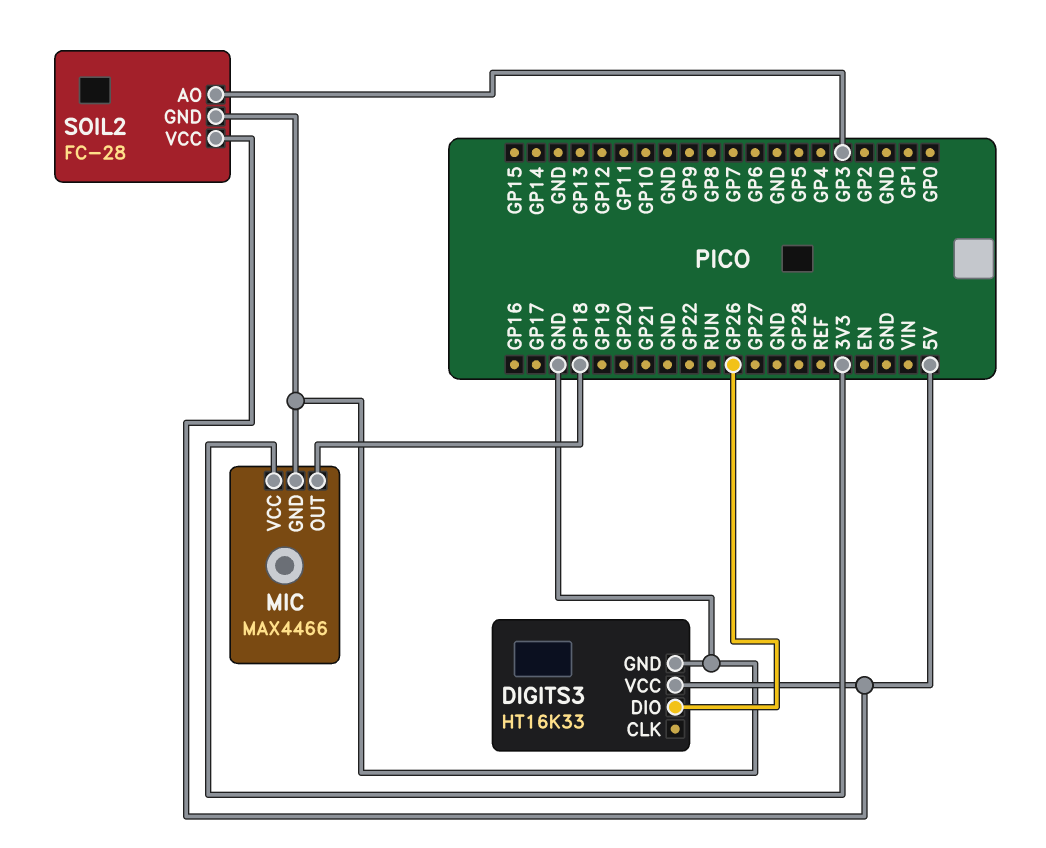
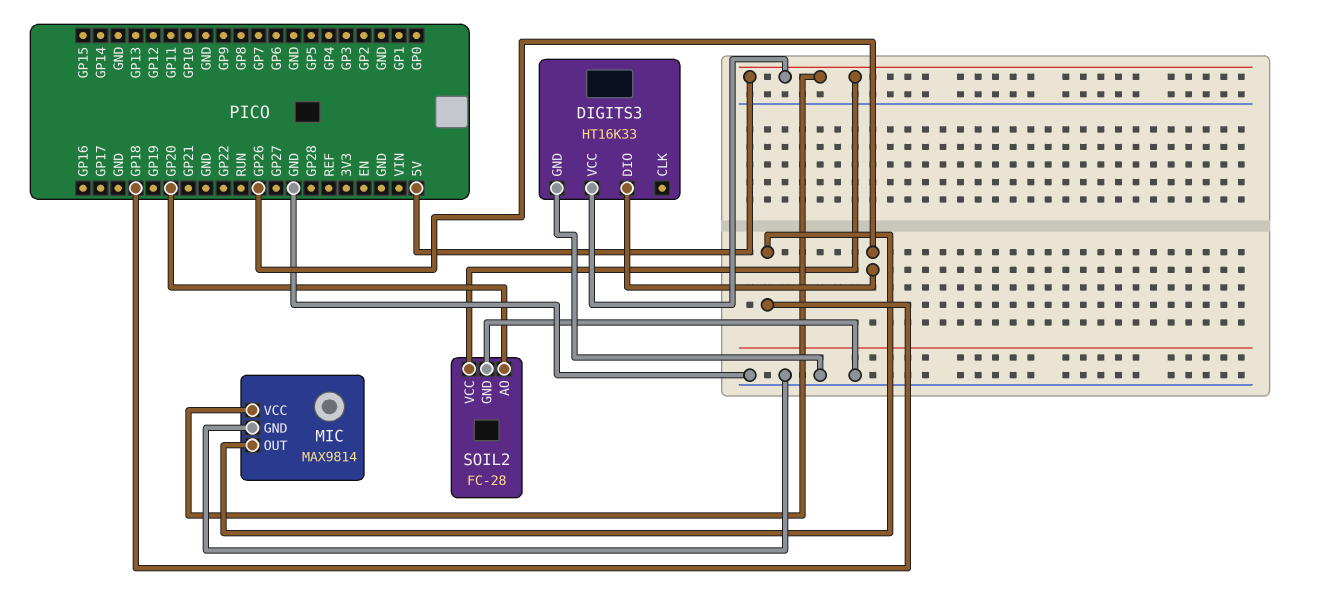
MIC: MAX4466 -> MAX9814
MIC pin VCC: 3V3 -> 5V
SOIL2 pin AO: GP3 -> GP20

